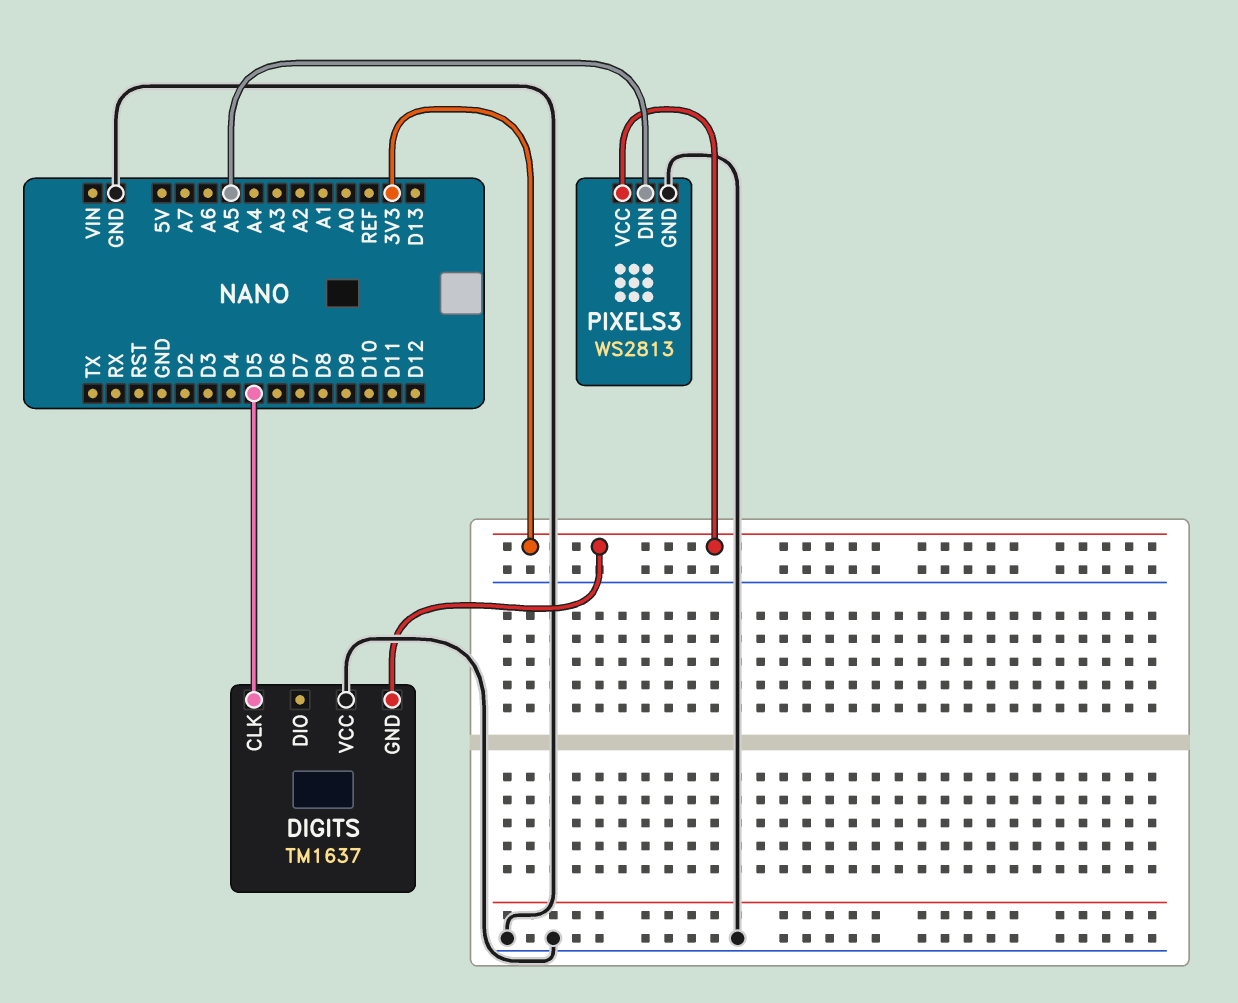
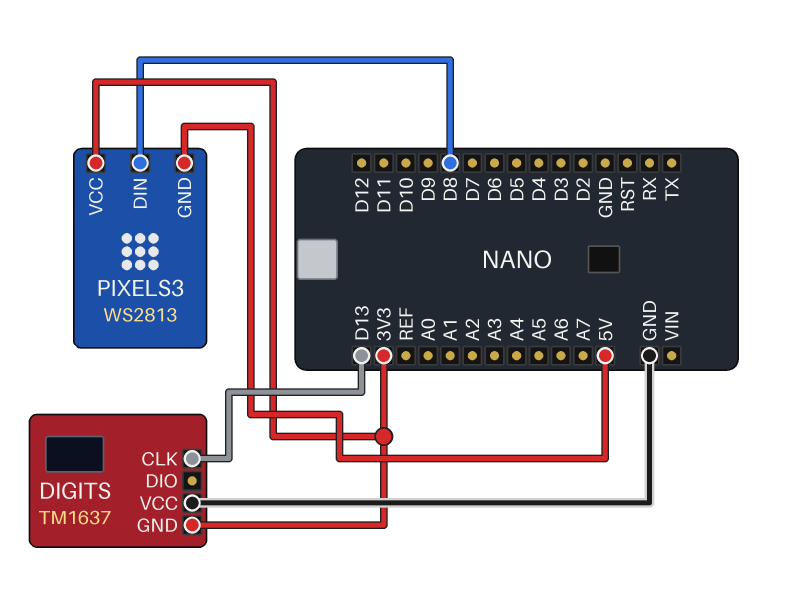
DIGITS pin CLK: D5 -> D13
PIXELS3 pin DIN: A5 -> D8
PIXELS3 pin GND: GND -> 5V

